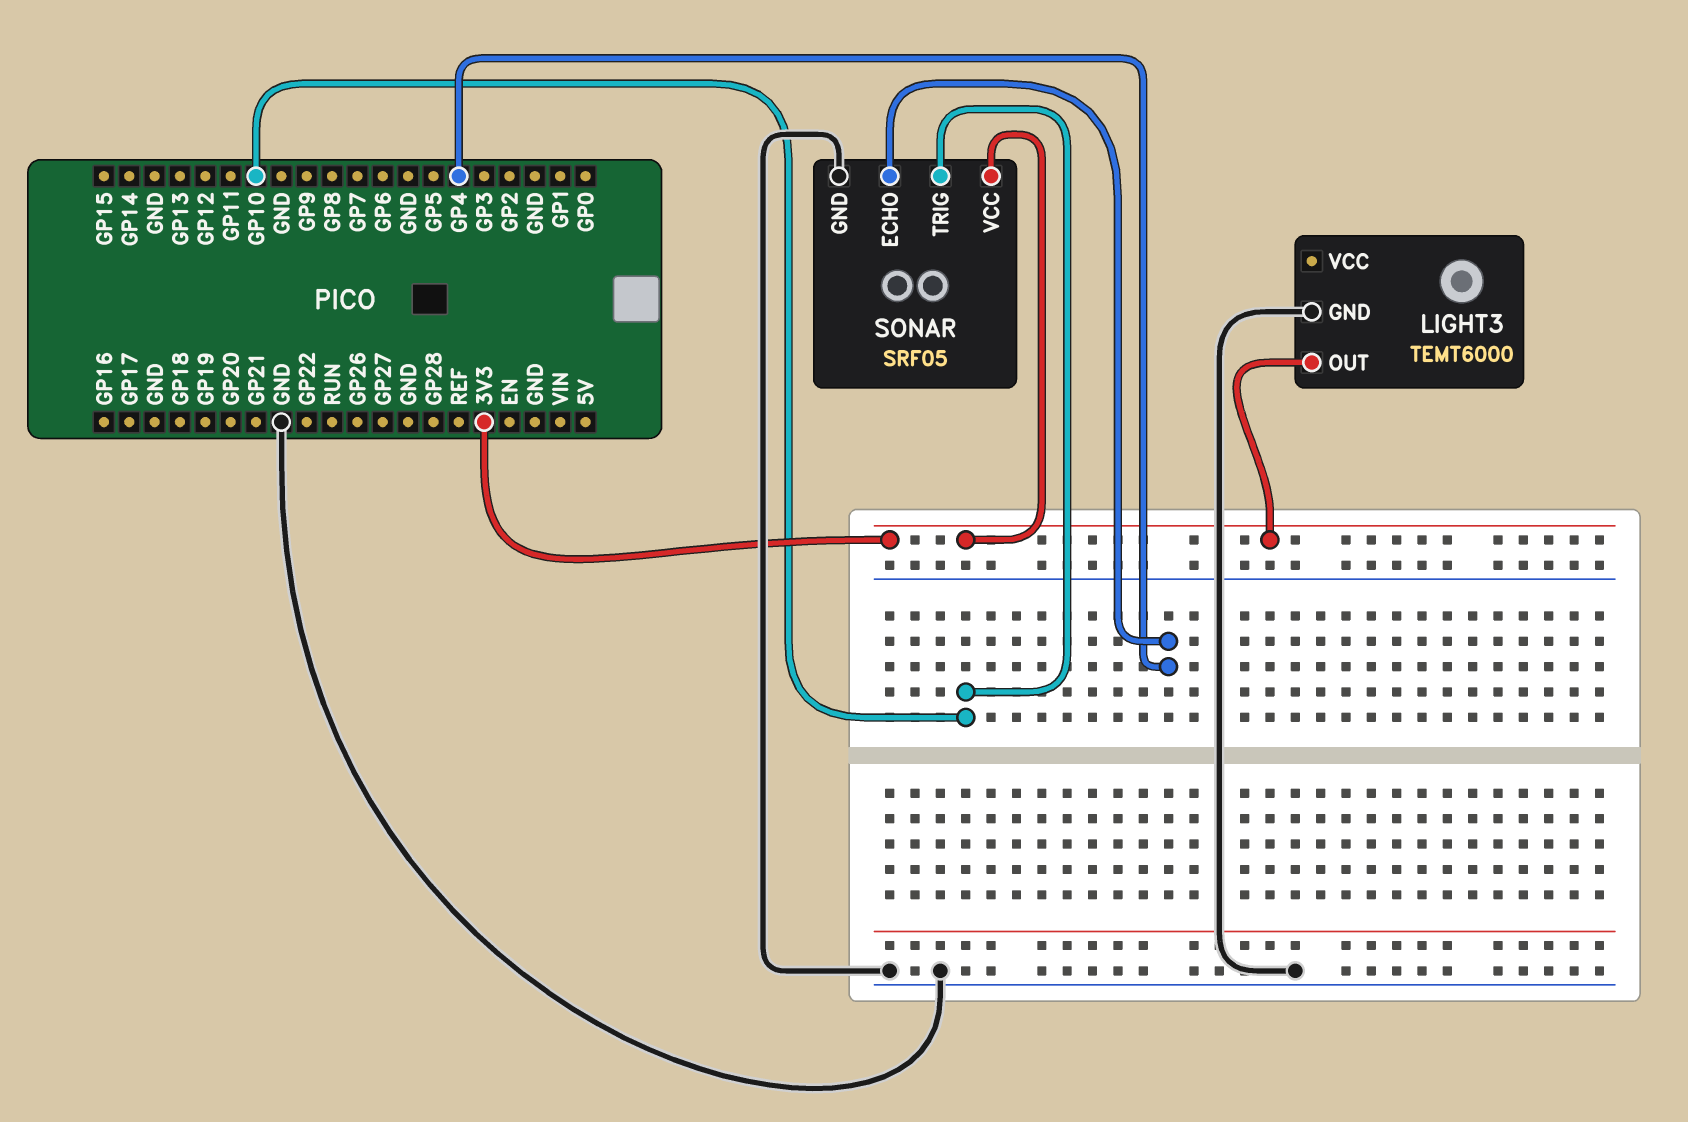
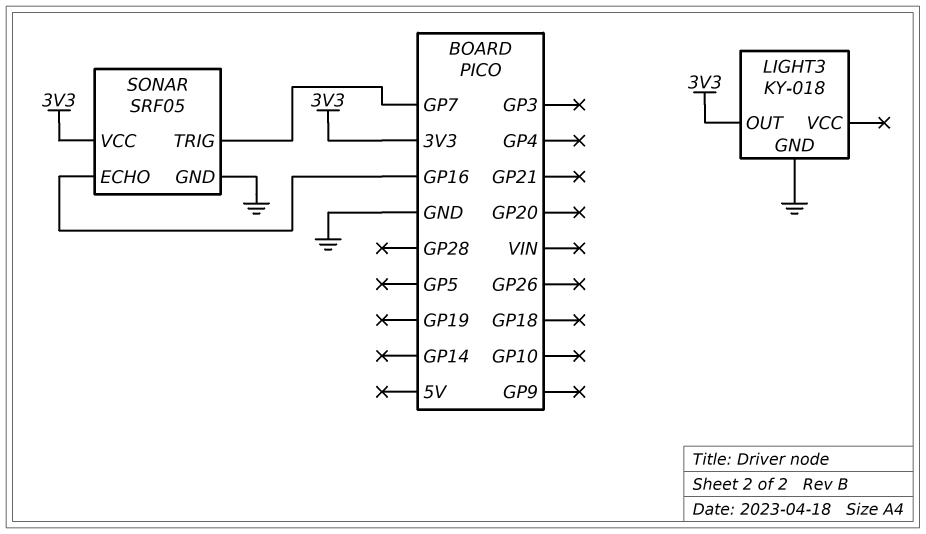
LIGHT3: TEMT6000 -> KY-018
SONAR pin ECHO: GP4 -> GP16
SONAR pin TRIG: GP10 -> GP7

